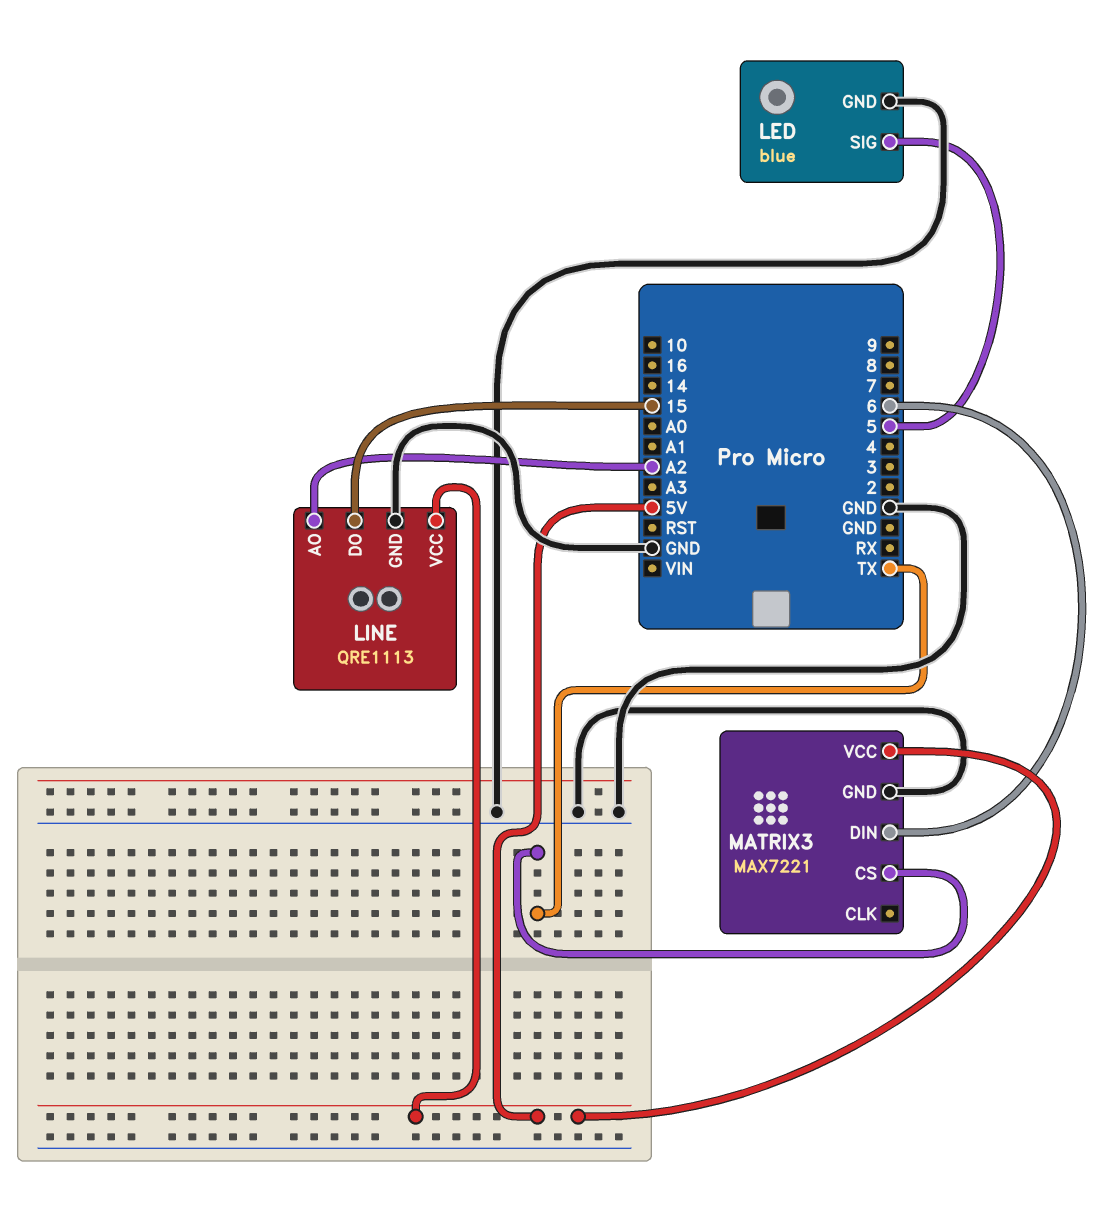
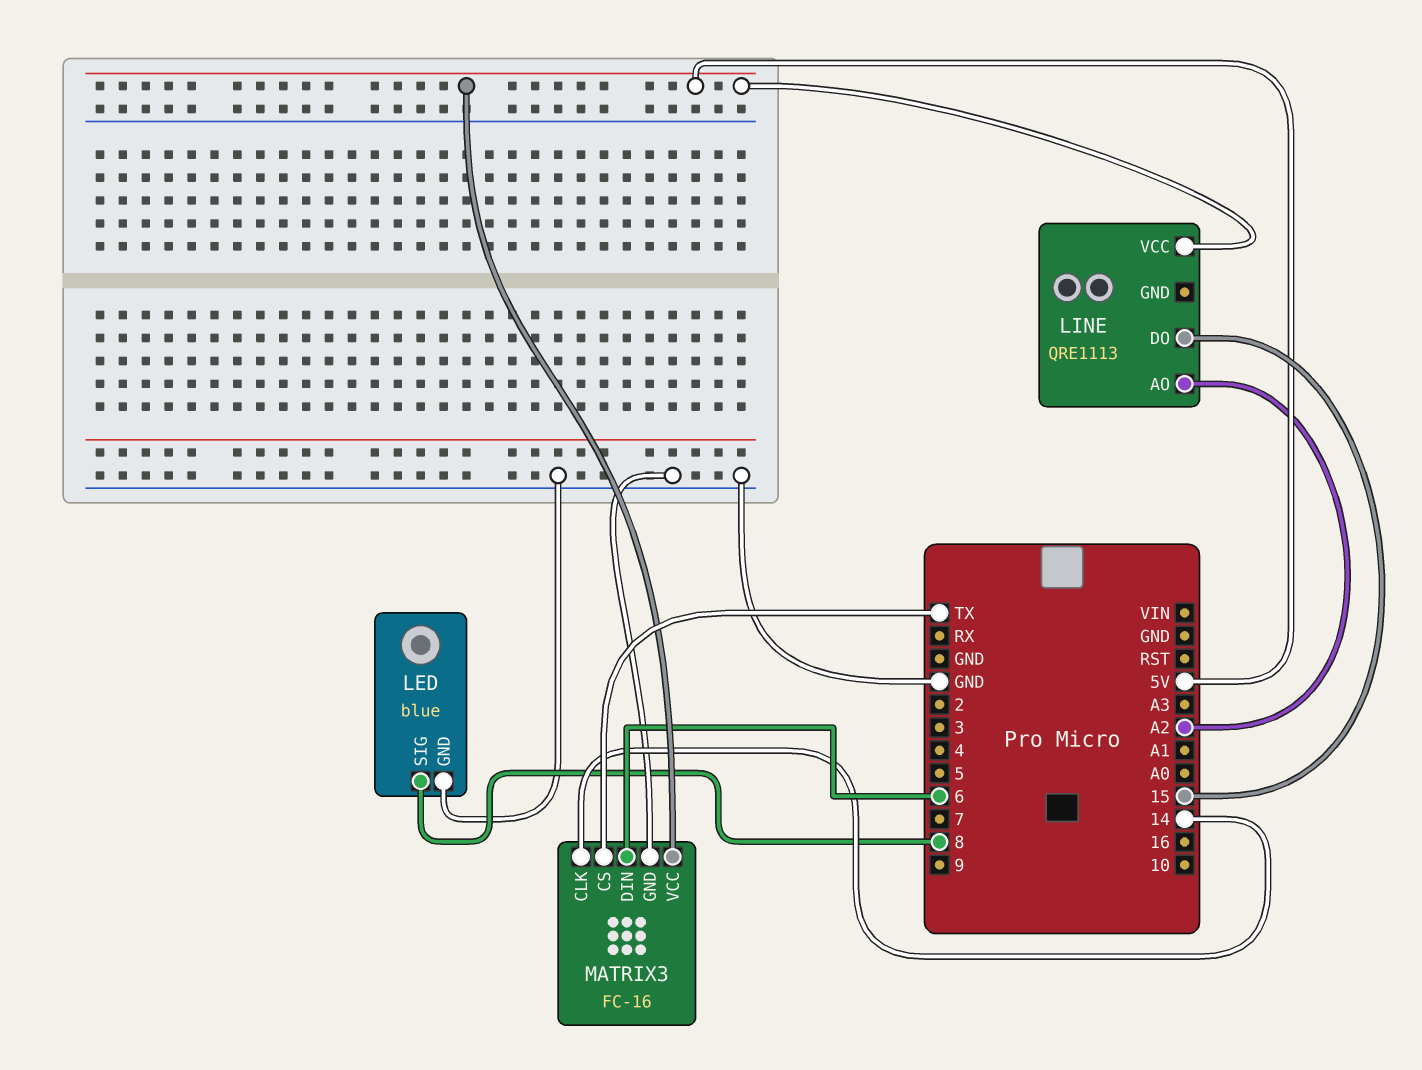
LED pin SIG: 5 -> 8
LINE pin GND: GND -> none
MATRIX3: MAX7221 -> FC-16
MATRIX3 pin CLK: none -> 14

